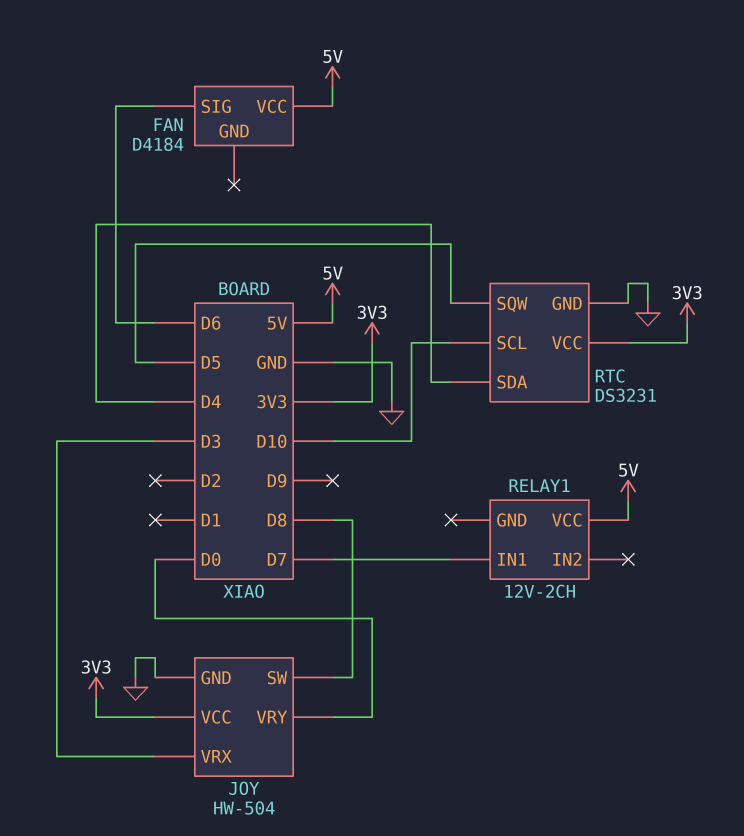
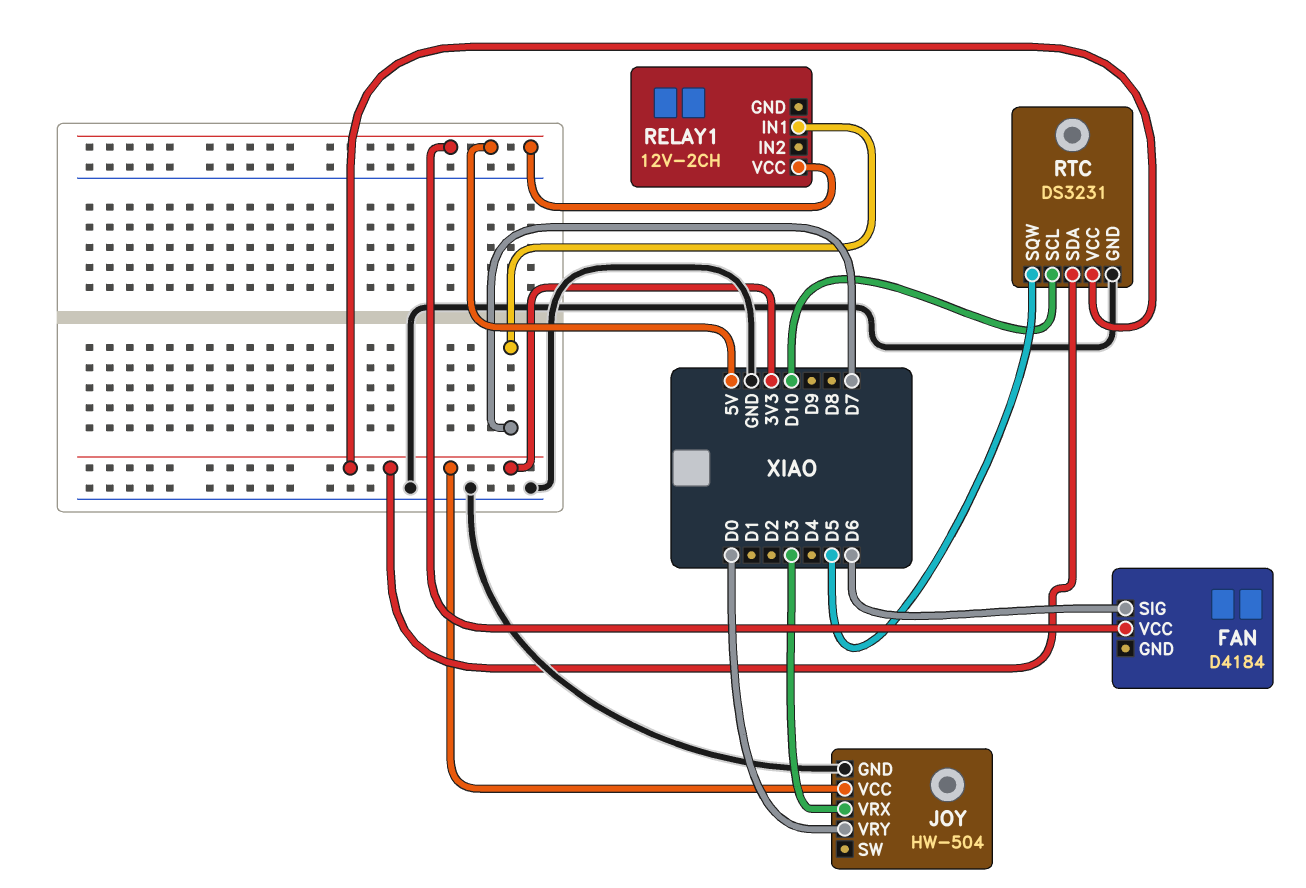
JOY pin SW: D8 -> none
RTC pin SDA: D4 -> 3V3

